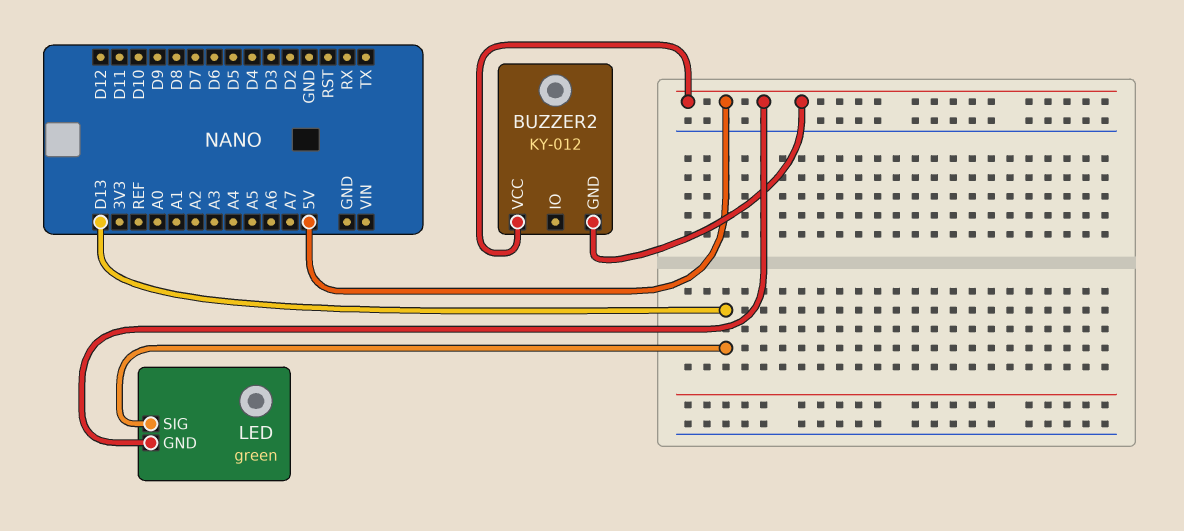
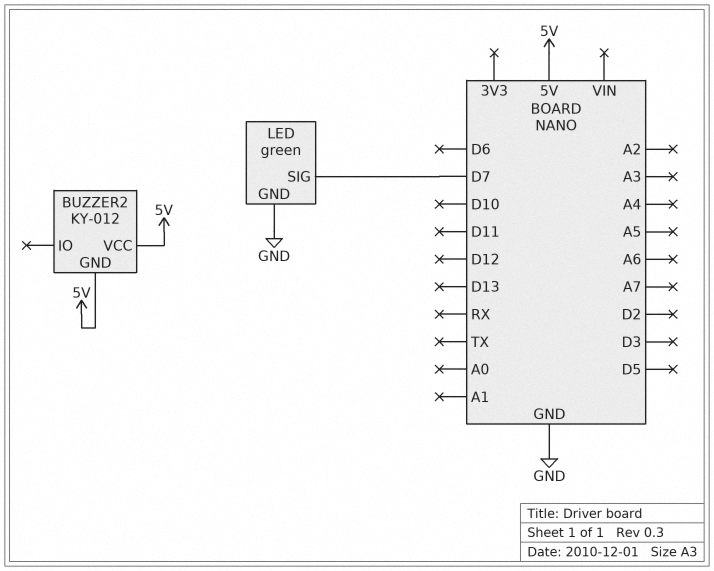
LED pin GND: 5V -> GND
LED pin SIG: D13 -> D7

